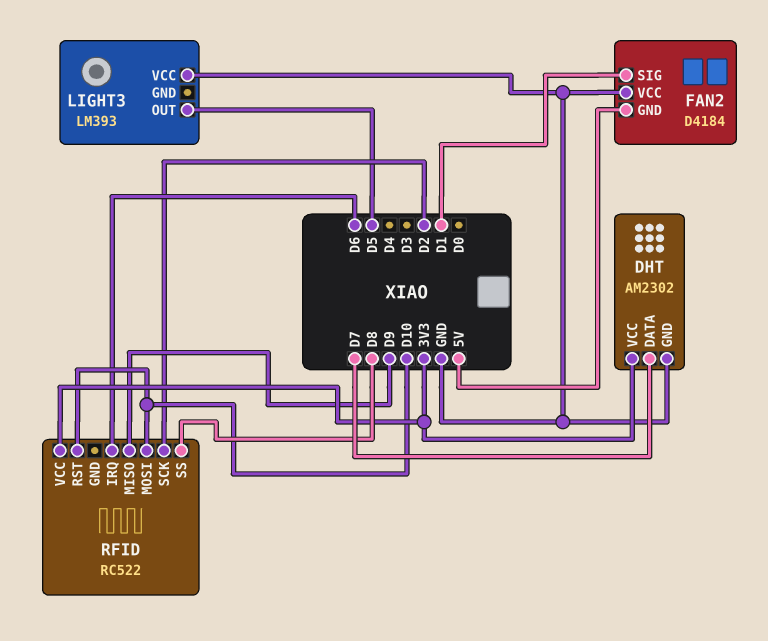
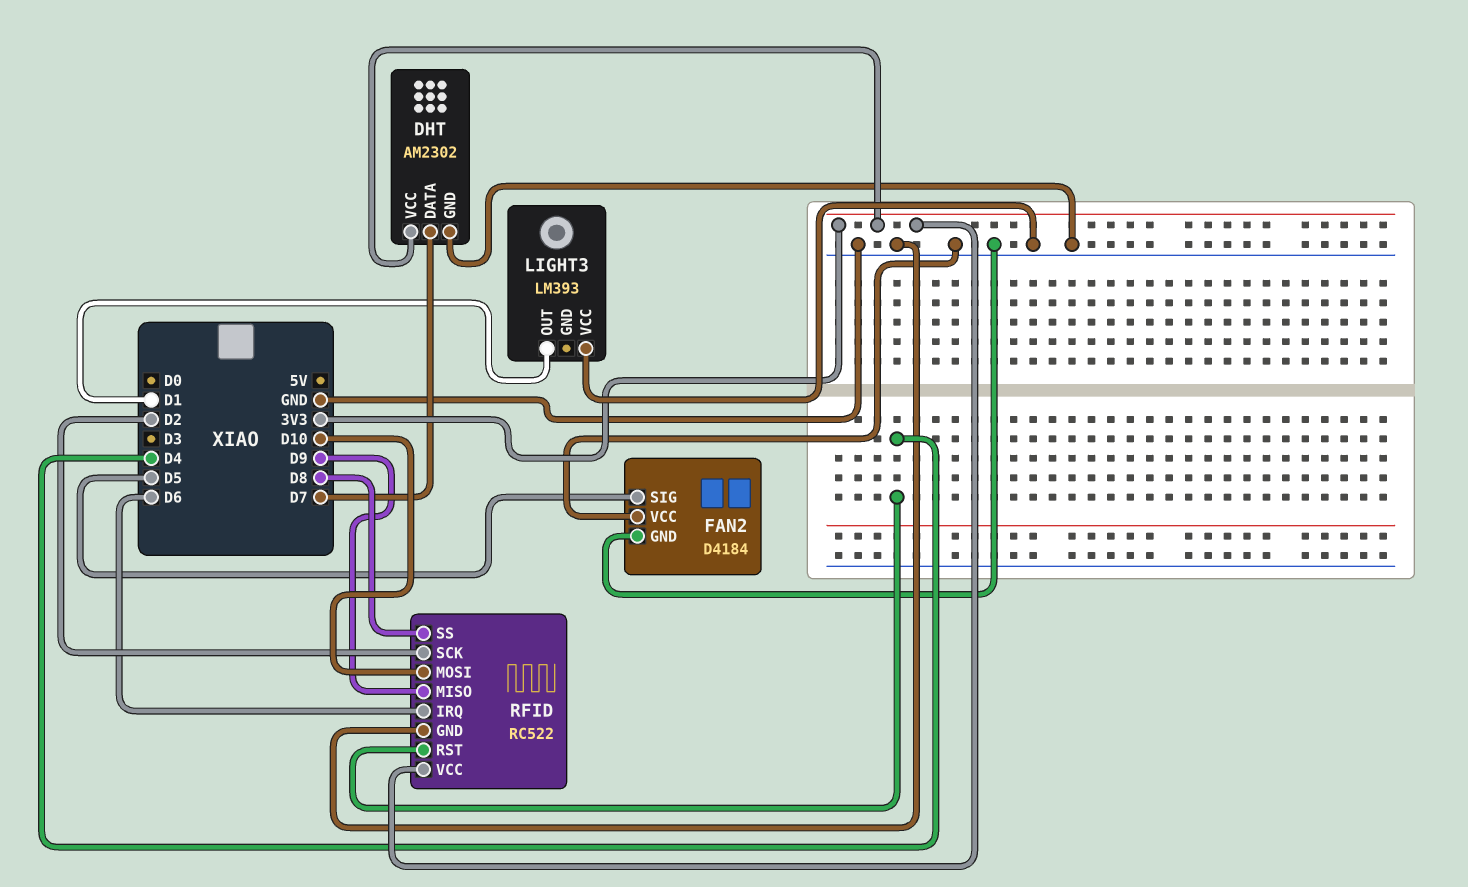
FAN2 pin GND: 5V -> GND
FAN2 pin SIG: D1 -> D5
LIGHT3 pin OUT: D5 -> D1
RFID pin GND: none -> GND
RFID pin RST: D10 -> D4

